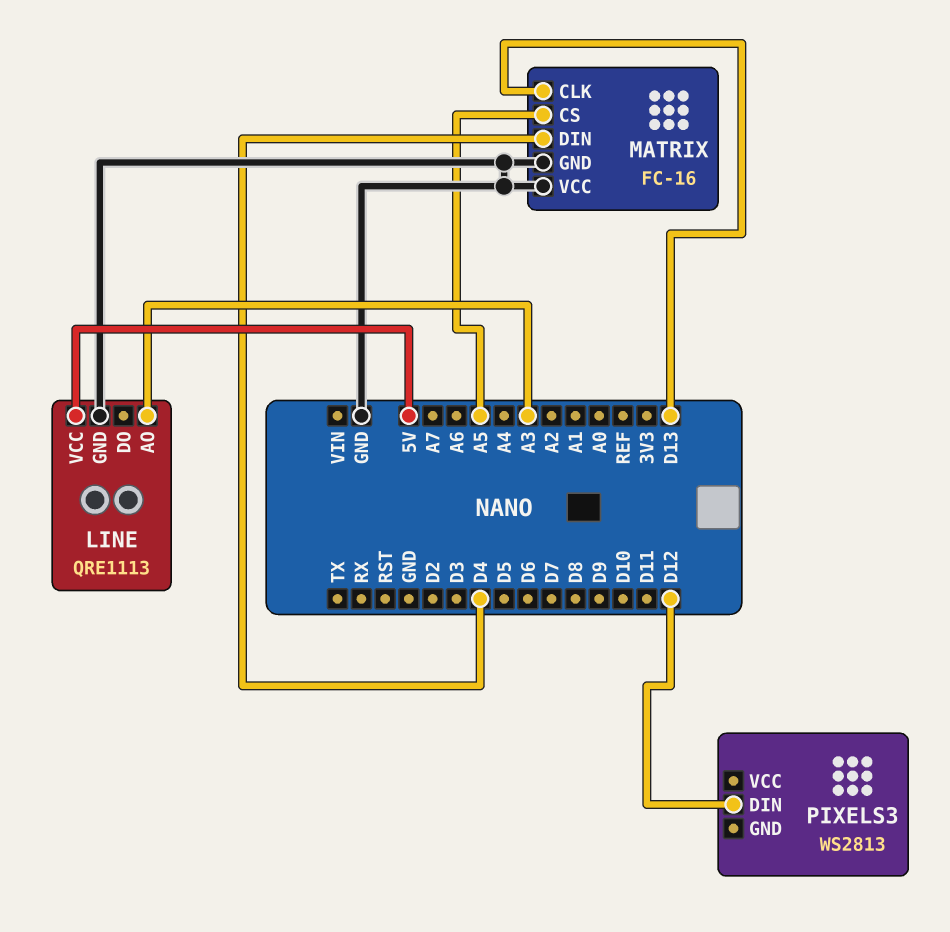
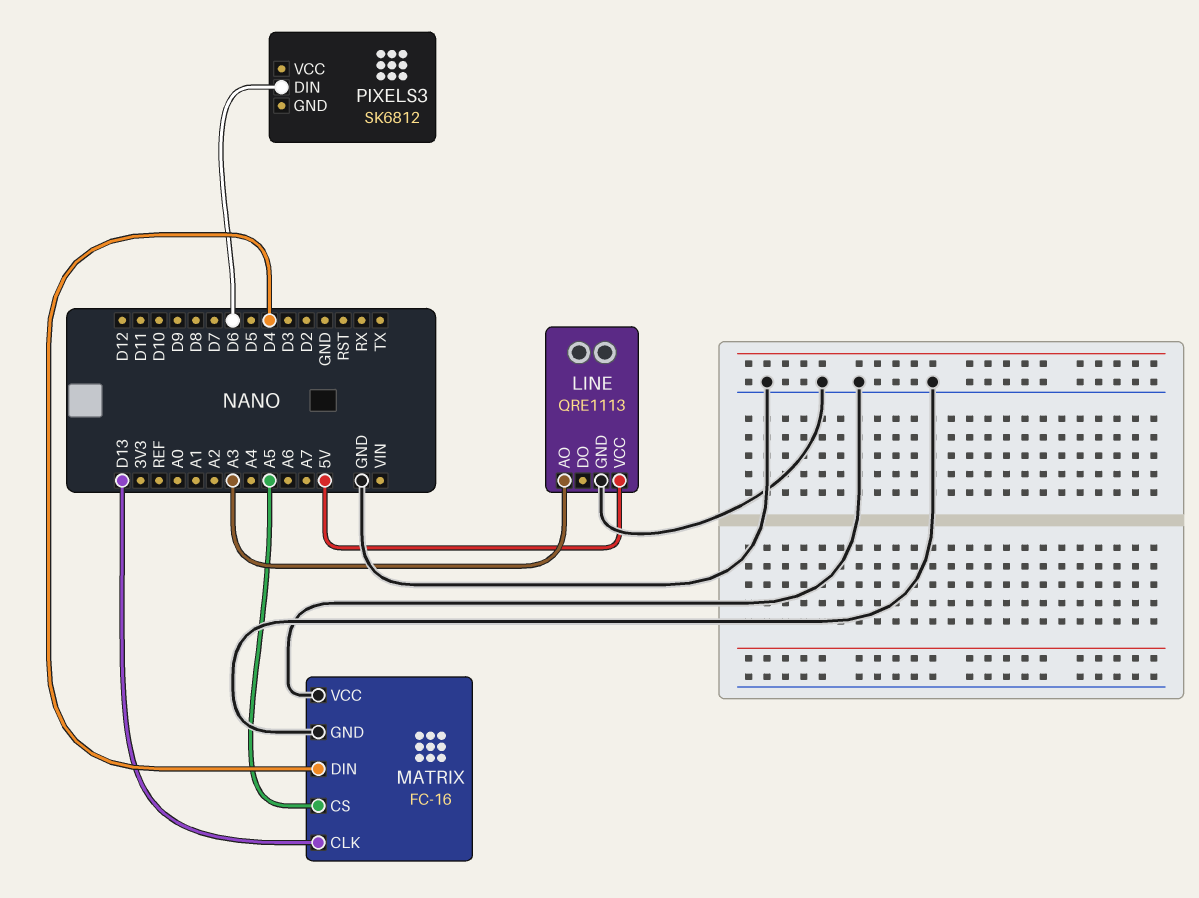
PIXELS3: WS2813 -> SK6812
PIXELS3 pin DIN: D12 -> D6

